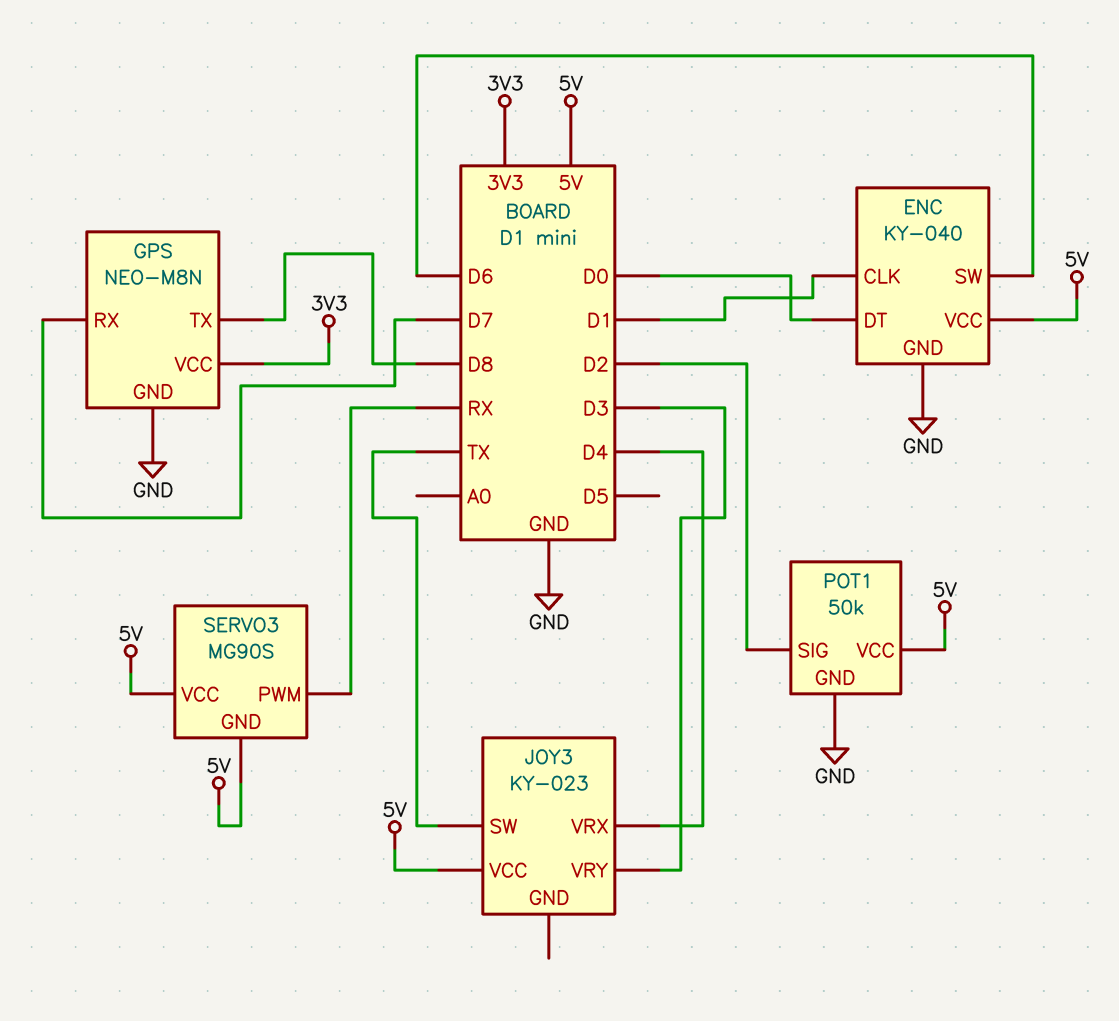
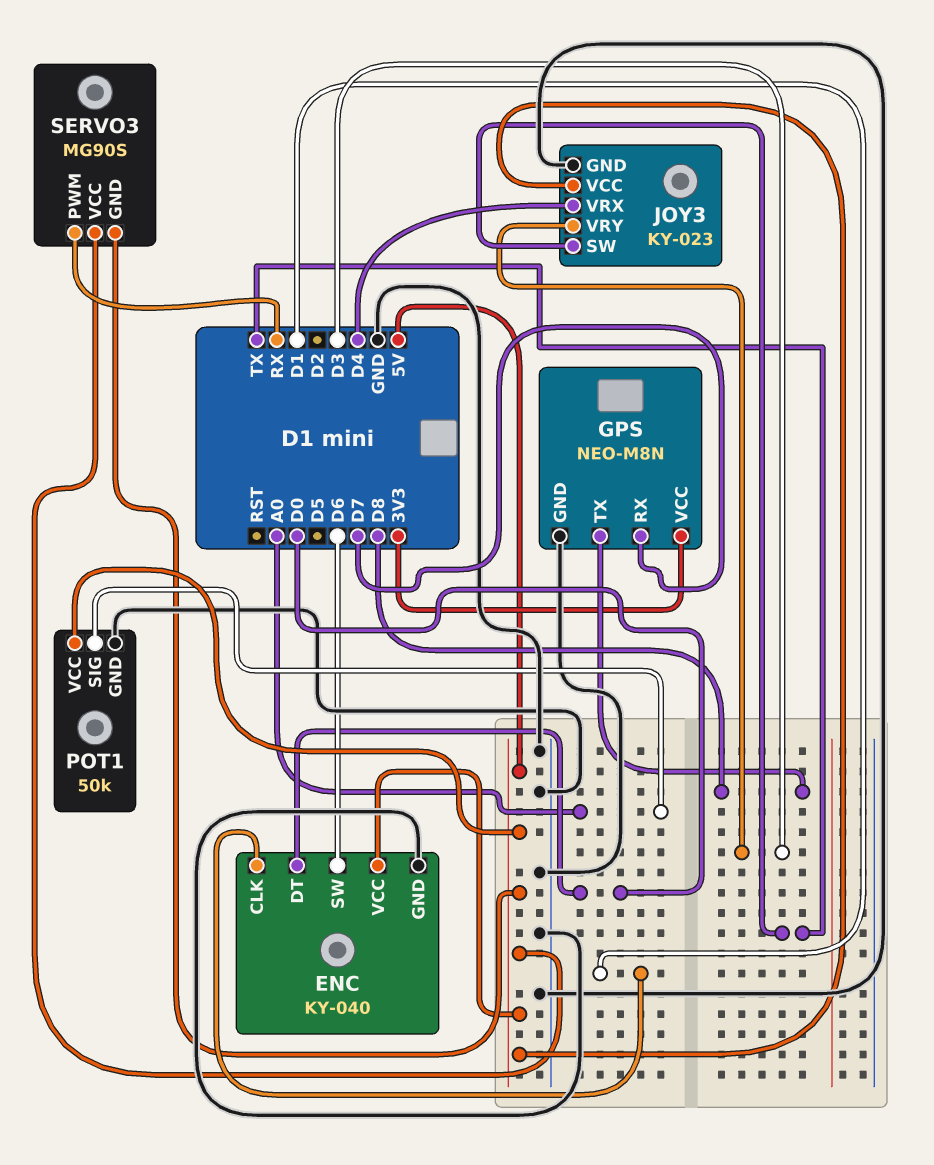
JOY3 pin GND: none -> GND
POT1 pin SIG: D2 -> A0

